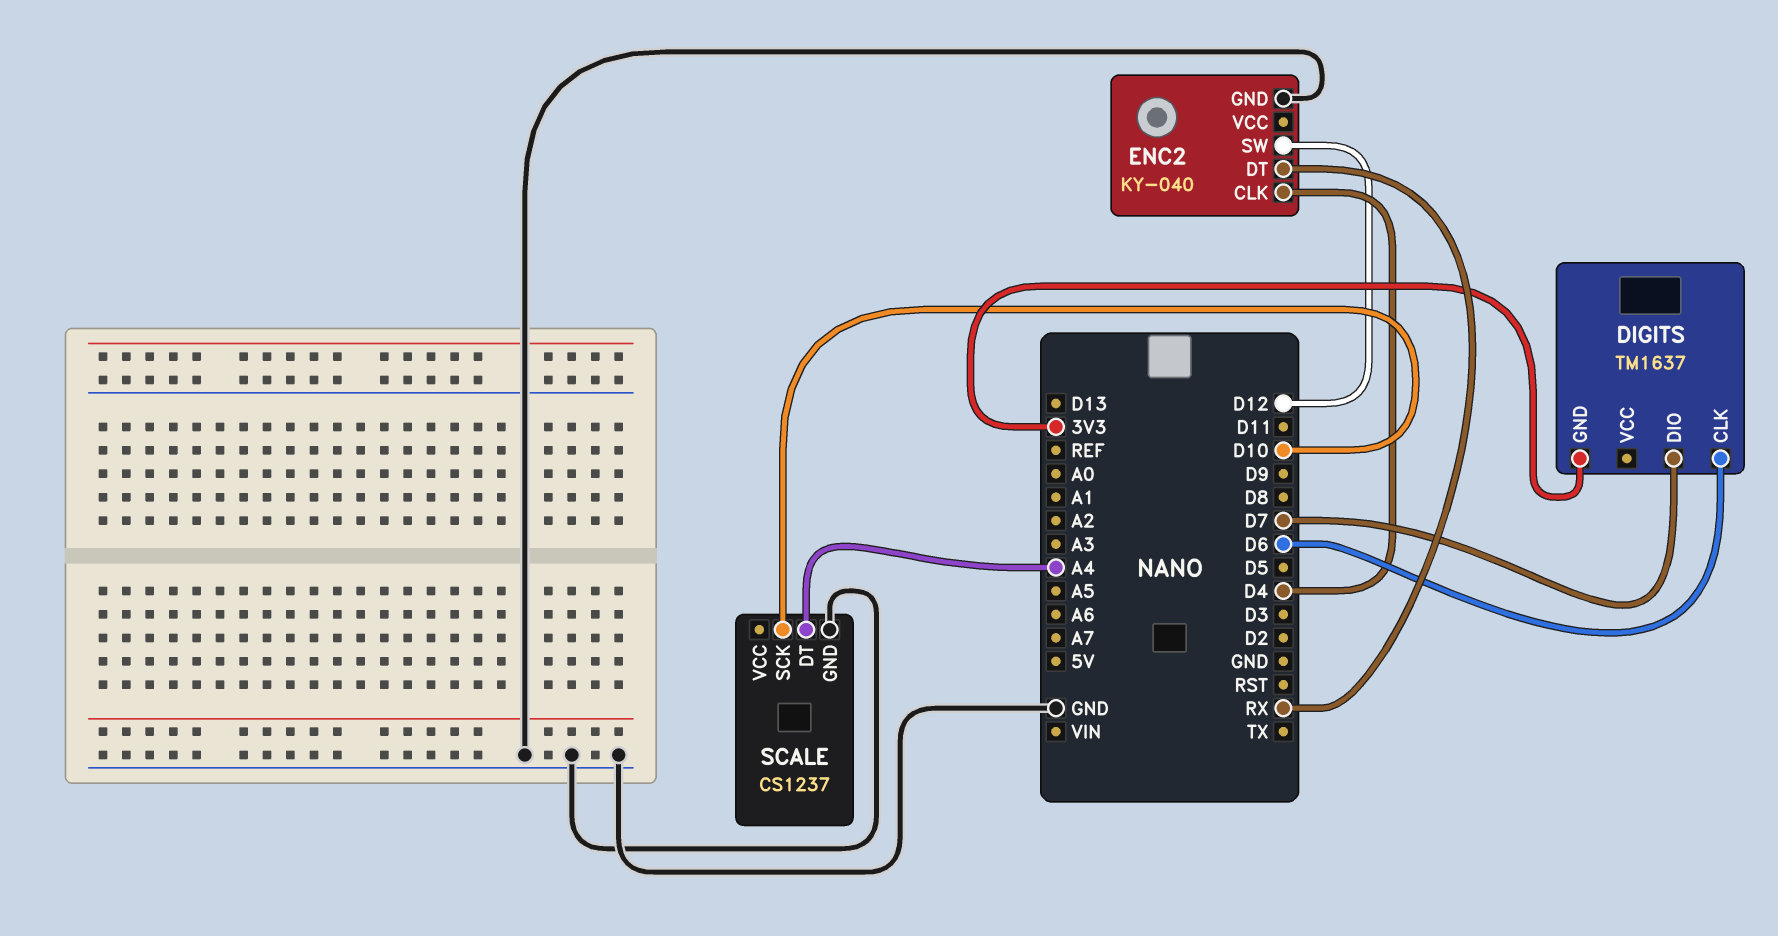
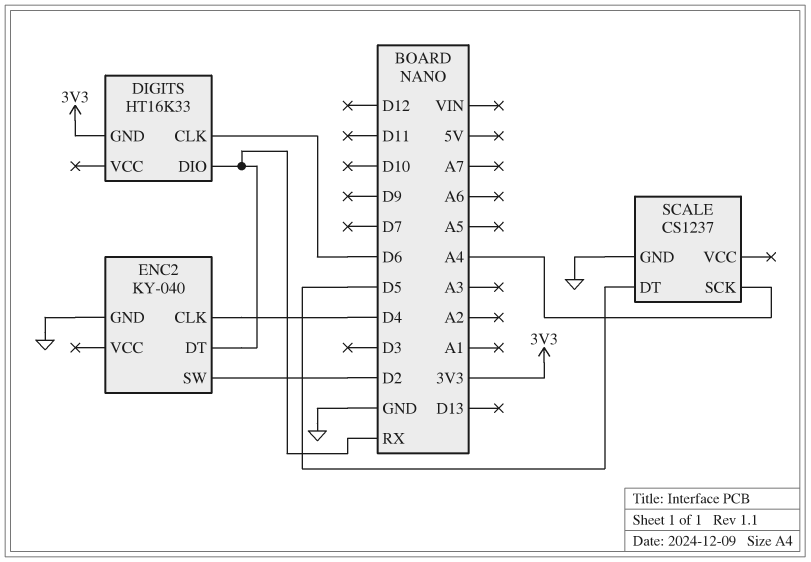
DIGITS: TM1637 -> HT16K33
DIGITS pin DIO: D7 -> RX
ENC2 pin SW: D12 -> D2
SCALE pin DT: A4 -> D5
SCALE pin SCK: D10 -> A4

